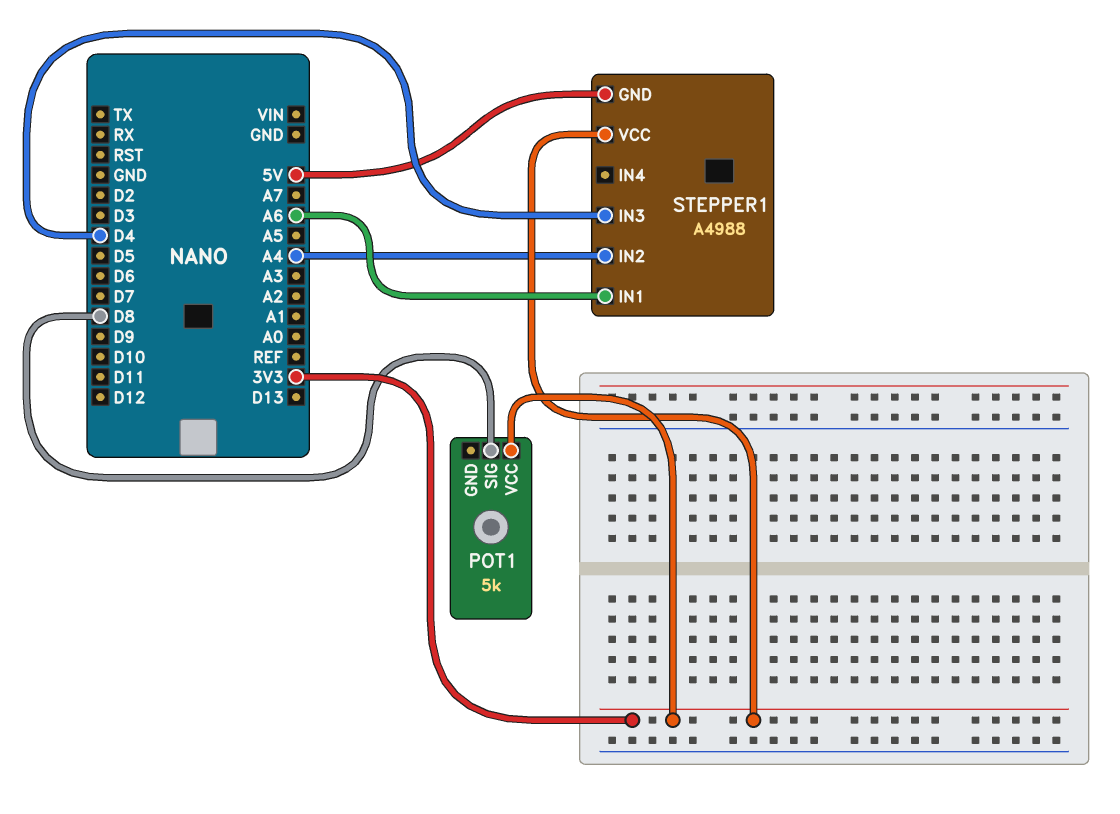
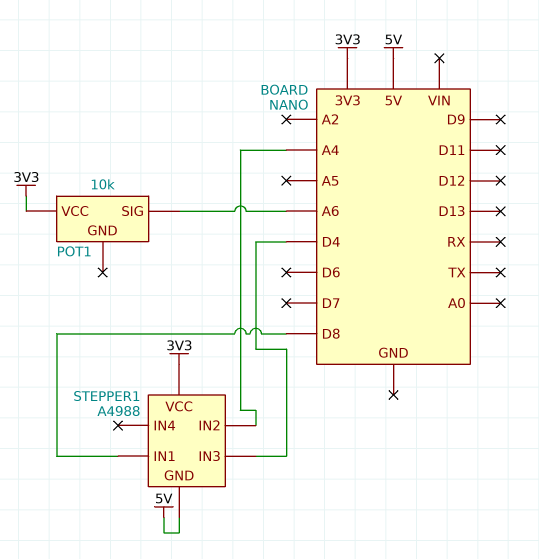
POT1: 5k -> 10k
POT1 pin SIG: D8 -> A6
STEPPER1 pin IN1: A6 -> D8

